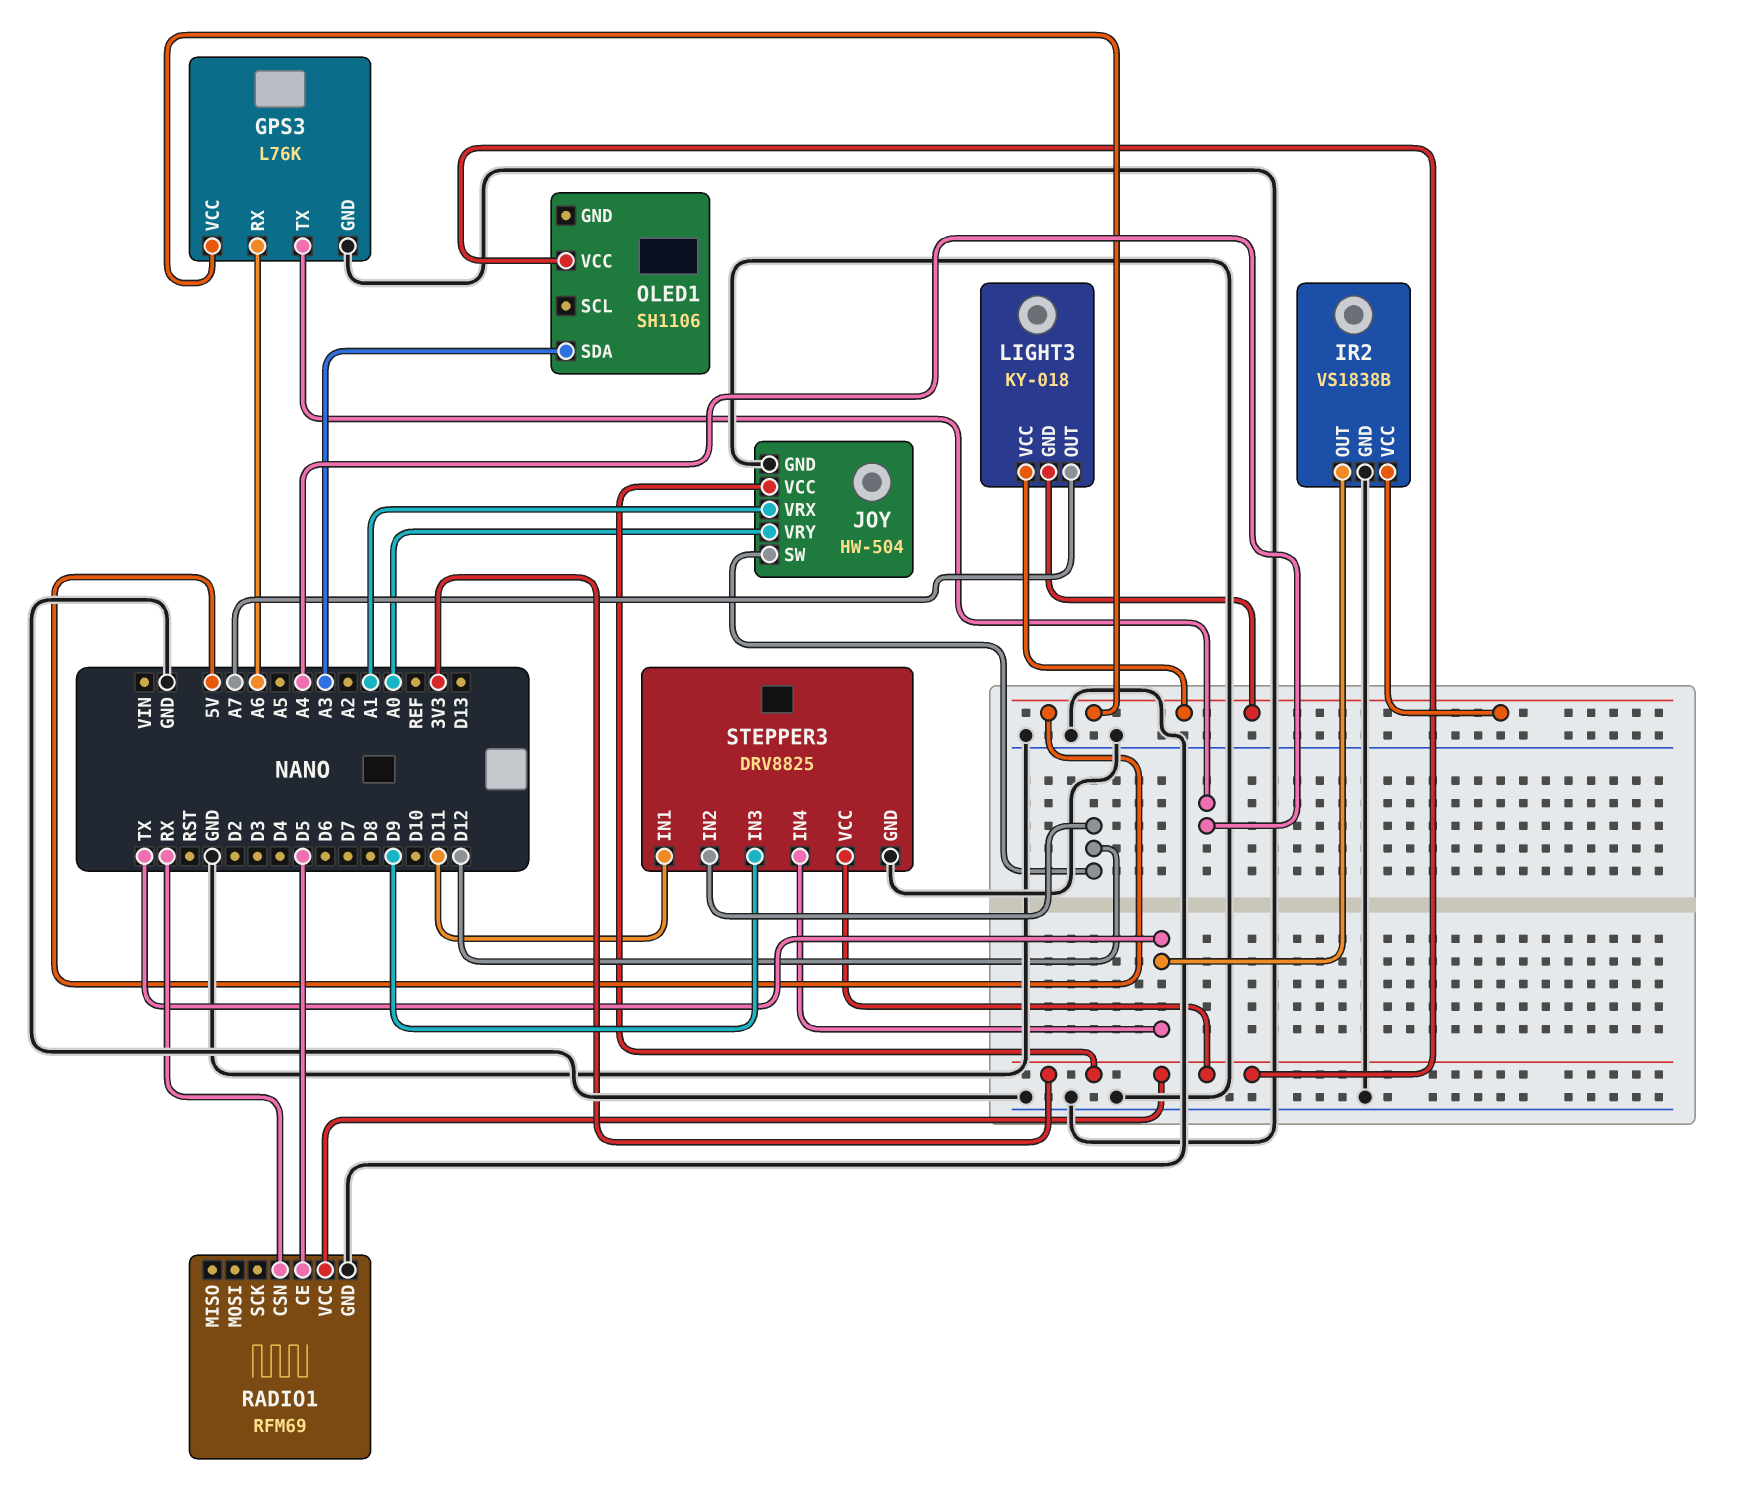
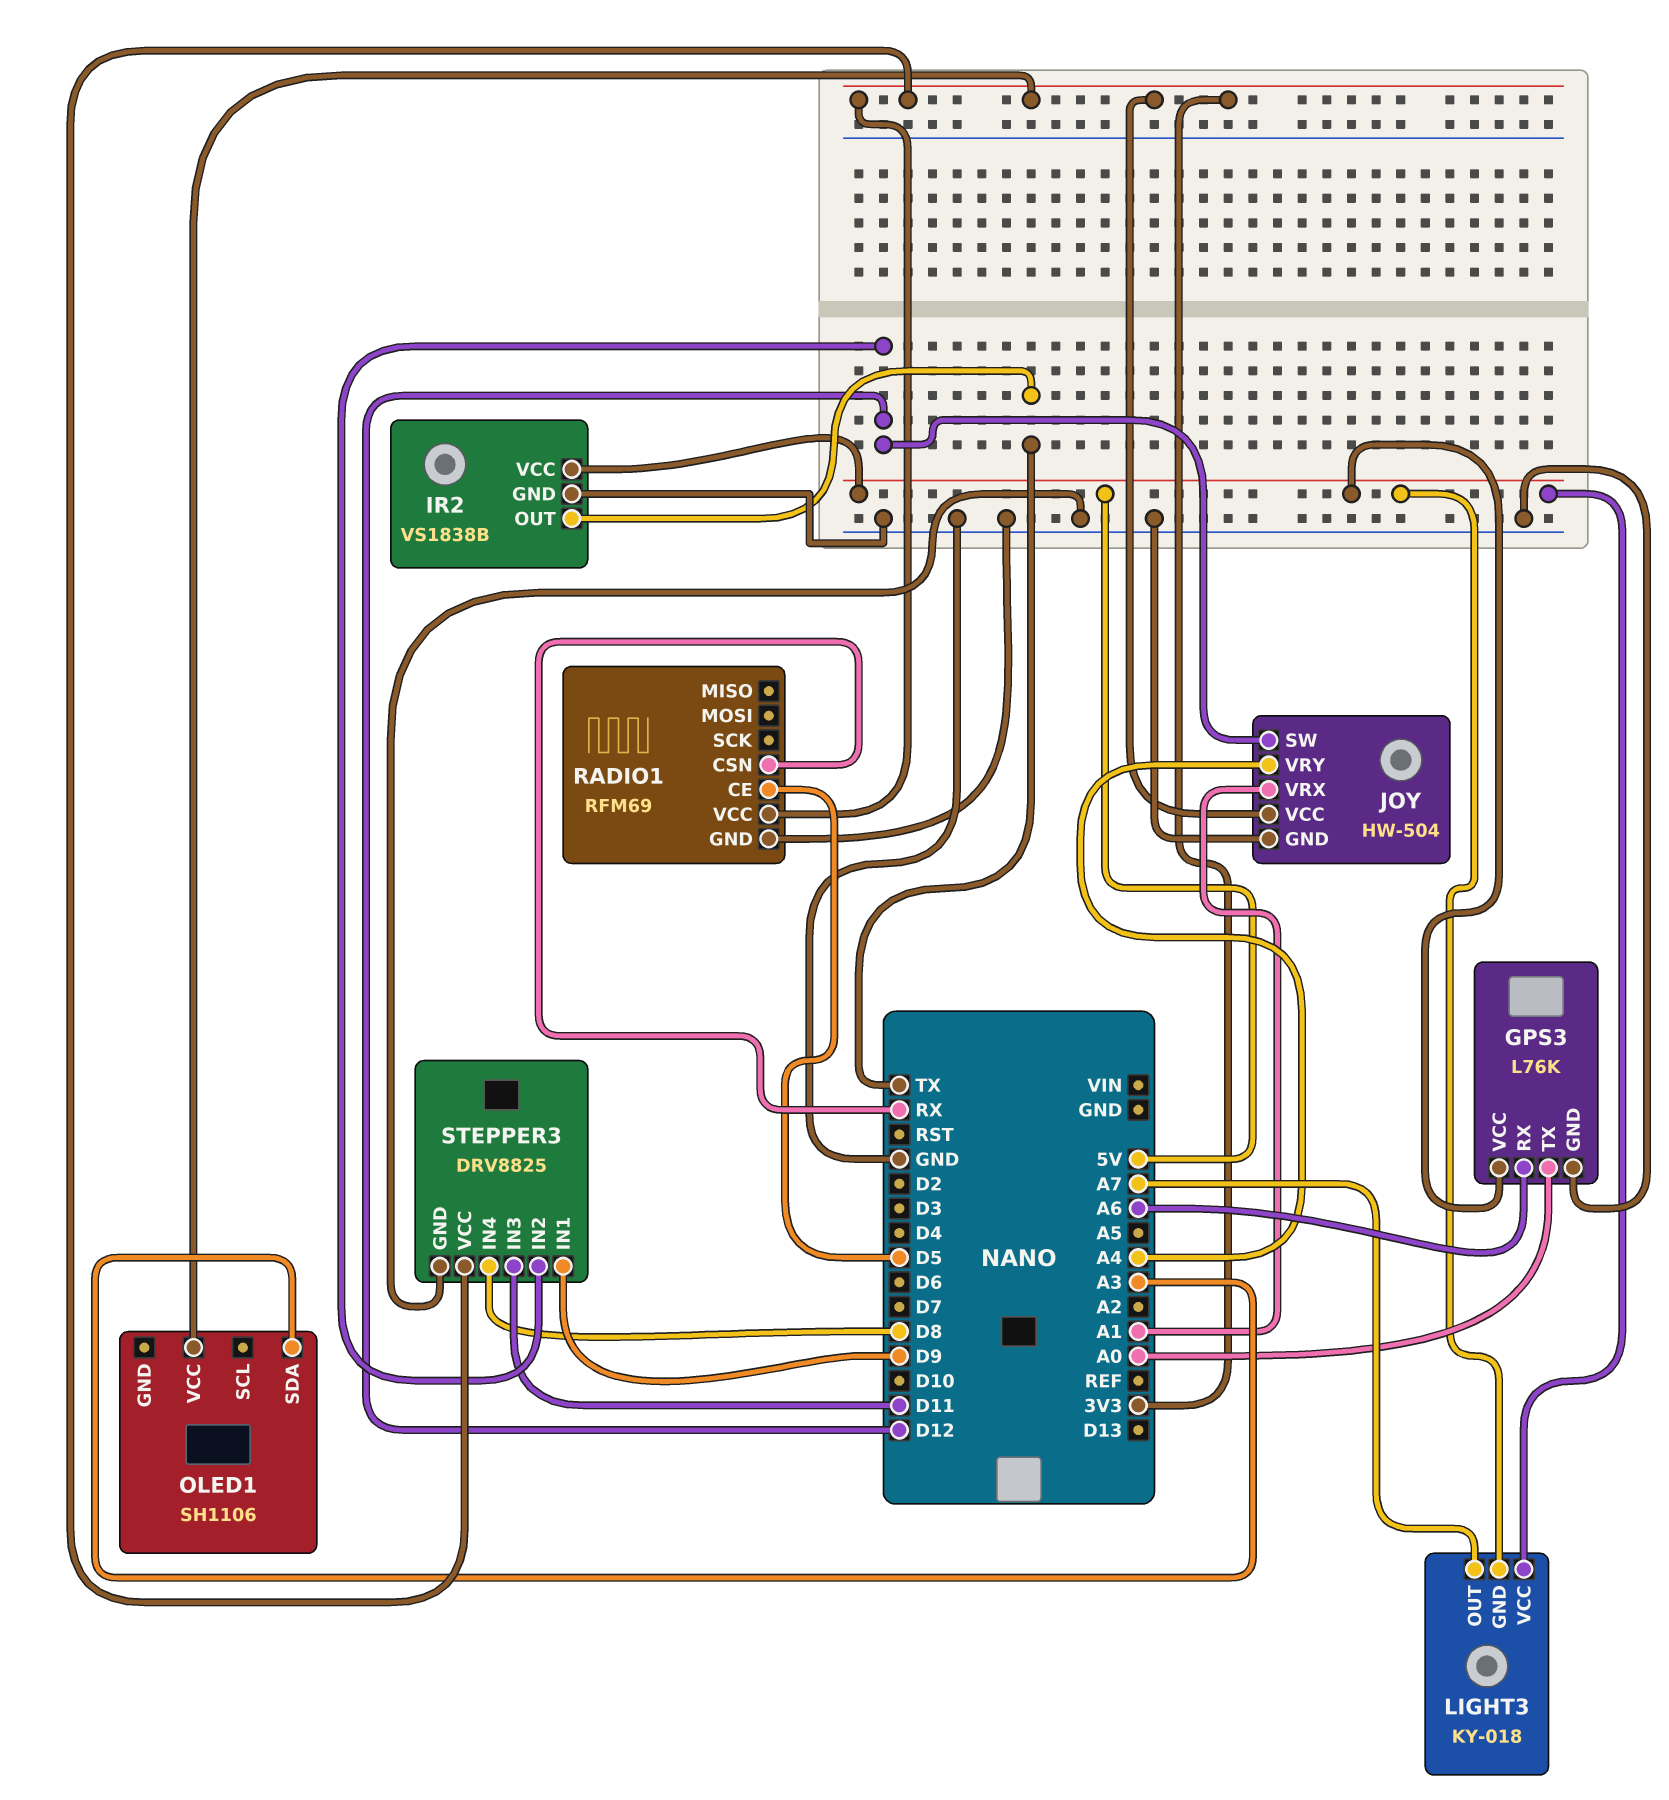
GPS3 pin TX: A4 -> A0
JOY pin VRY: A0 -> A4
STEPPER3 pin IN1: D11 -> D9
STEPPER3 pin IN3: D9 -> D11
STEPPER3 pin IN4: TX -> D8

